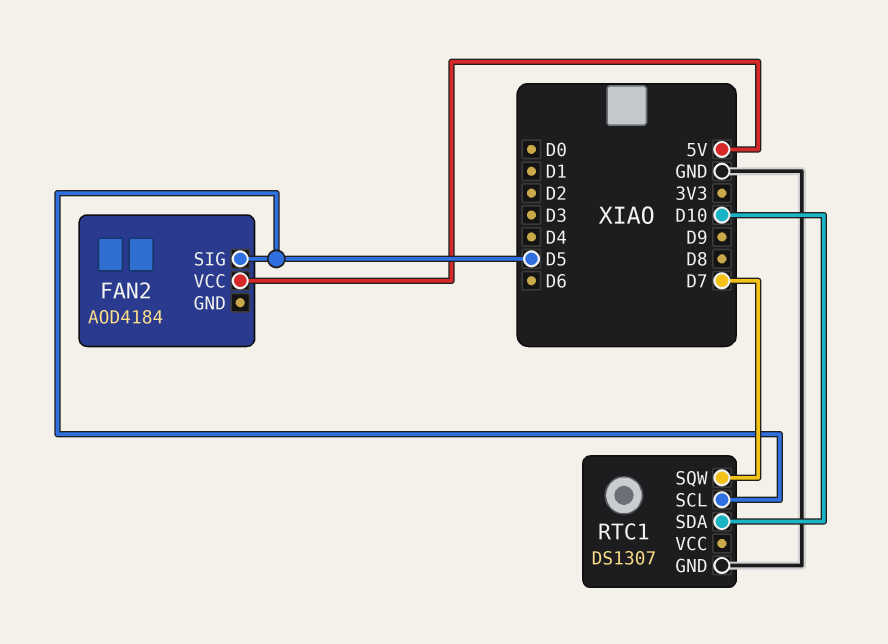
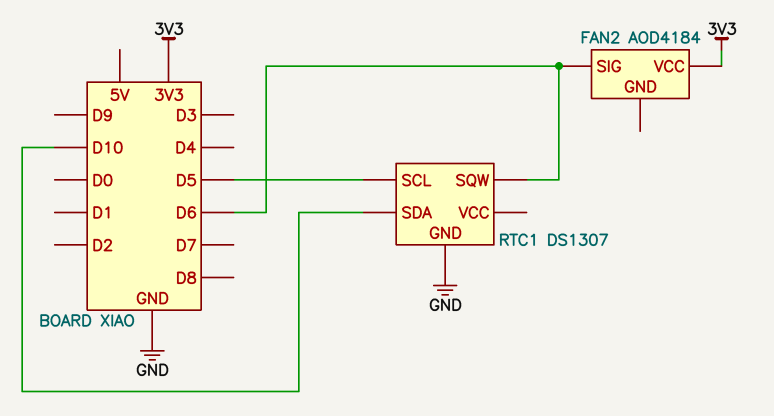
FAN2 pin SIG: D5 -> D6
FAN2 pin VCC: 5V -> 3V3
RTC1 pin SQW: D7 -> D6

